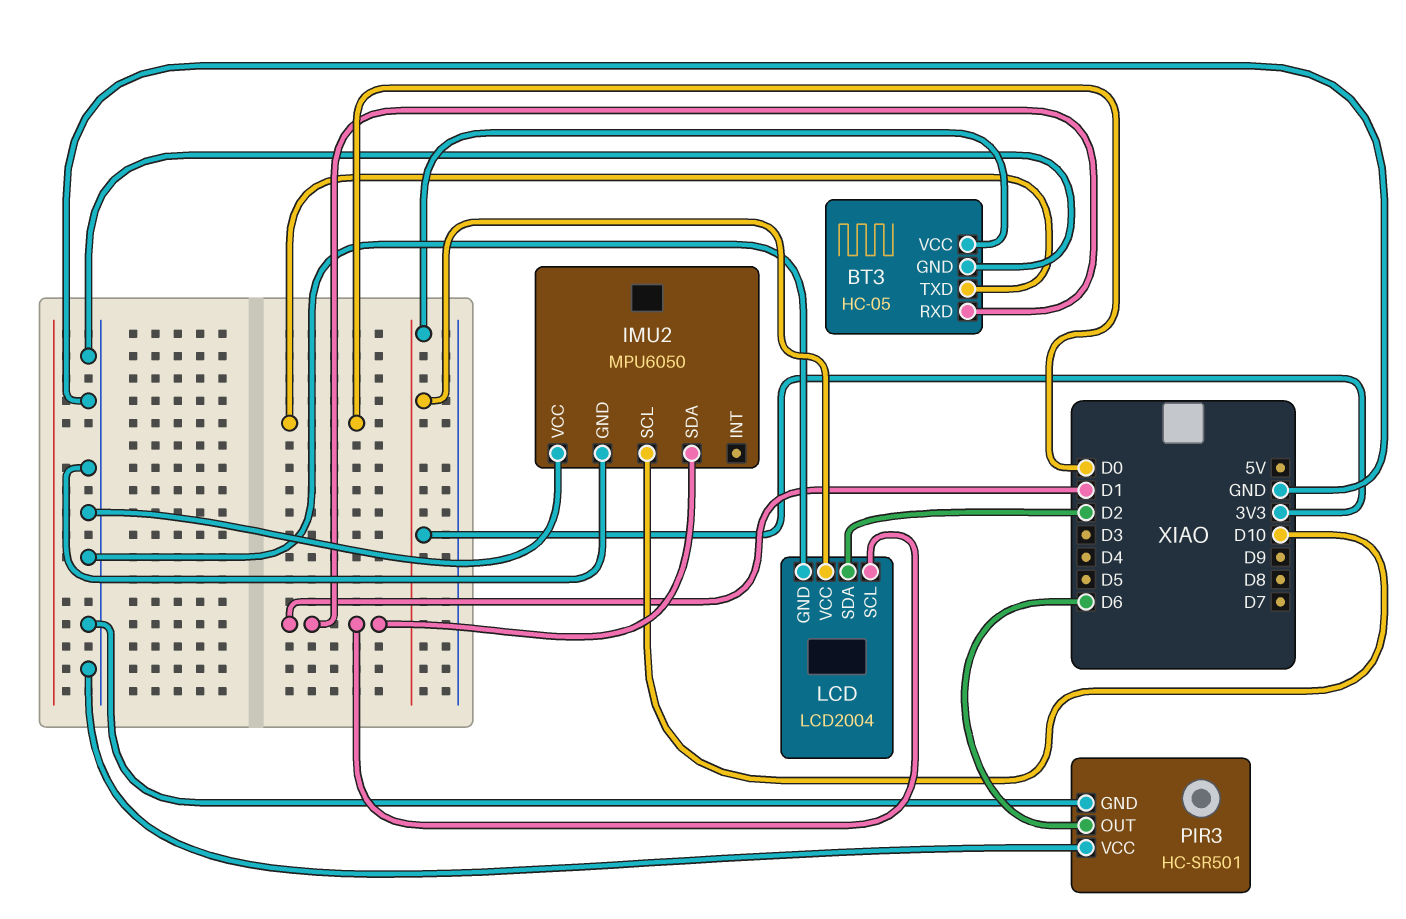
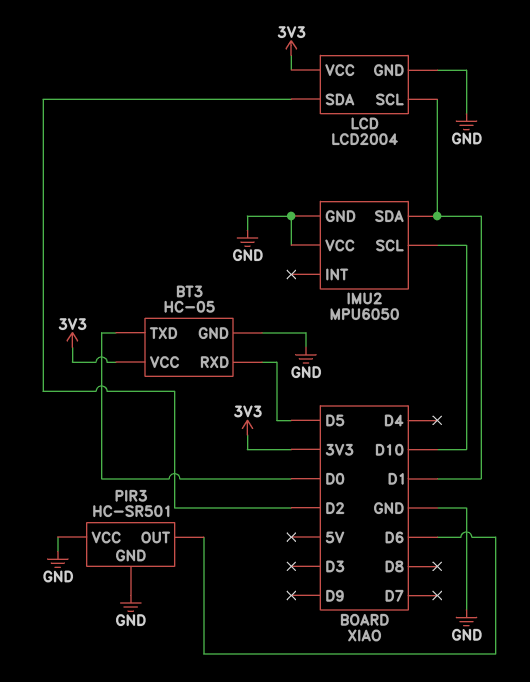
BT3 pin RXD: D1 -> D5

